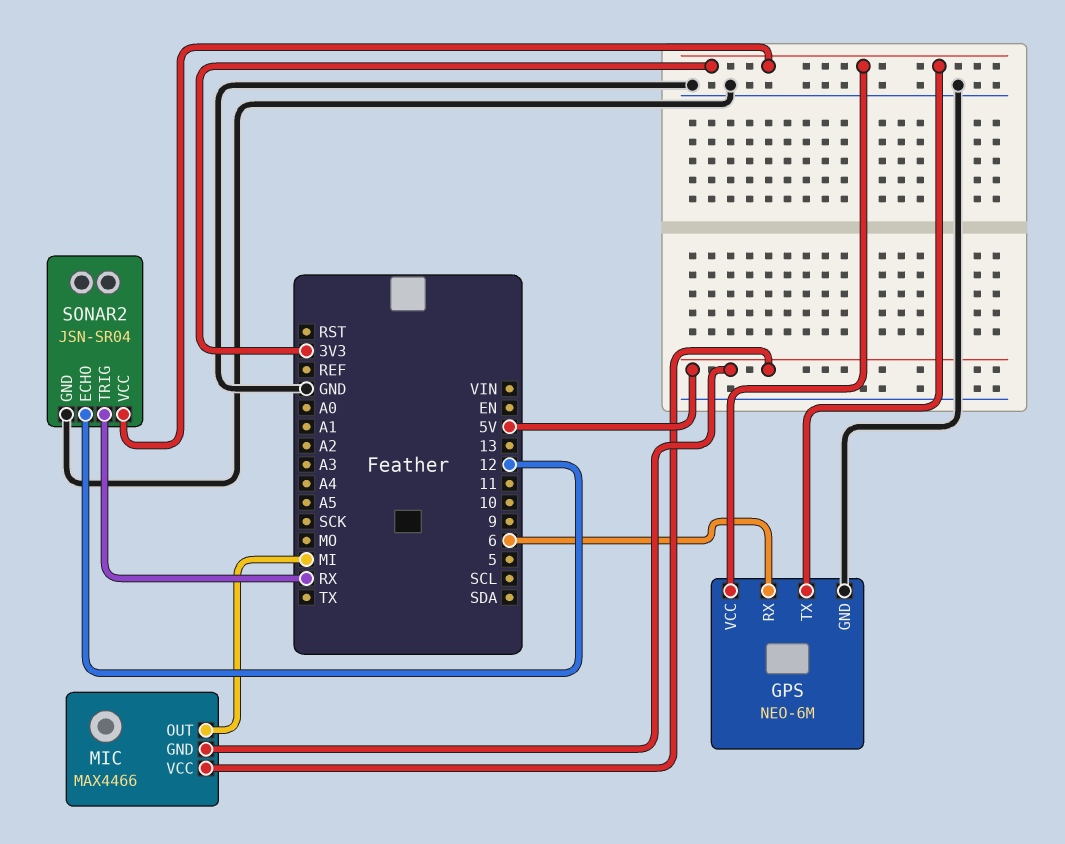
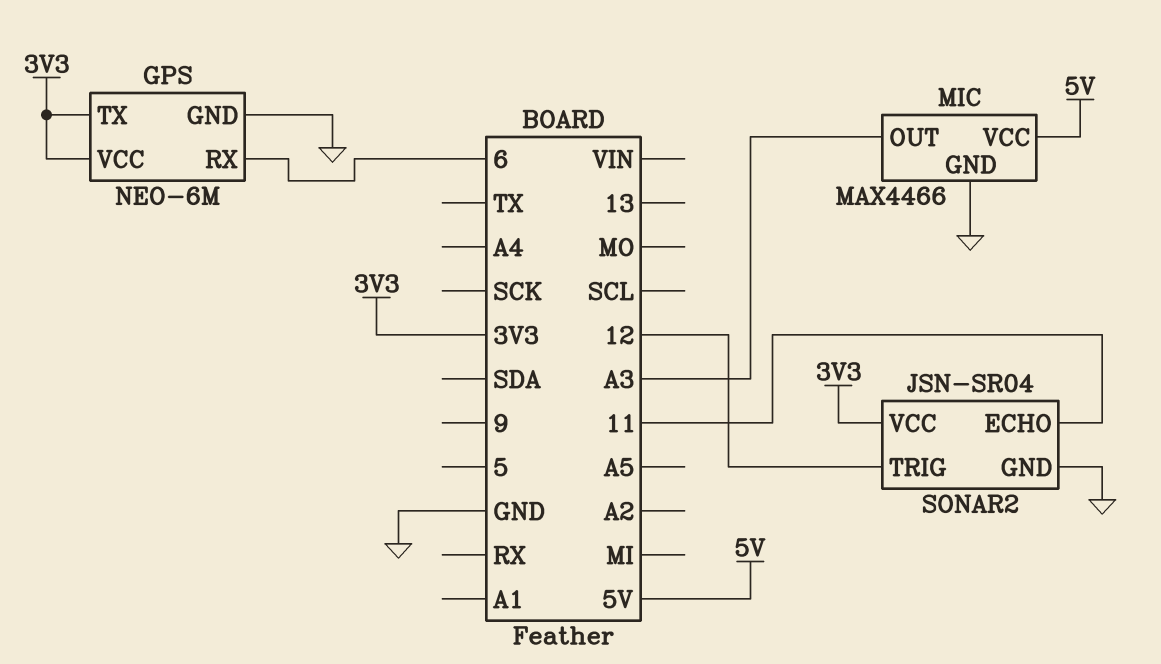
MIC pin GND: 5V -> GND
MIC pin OUT: MI -> A3
SONAR2 pin ECHO: 12 -> 11
SONAR2 pin TRIG: RX -> 12

